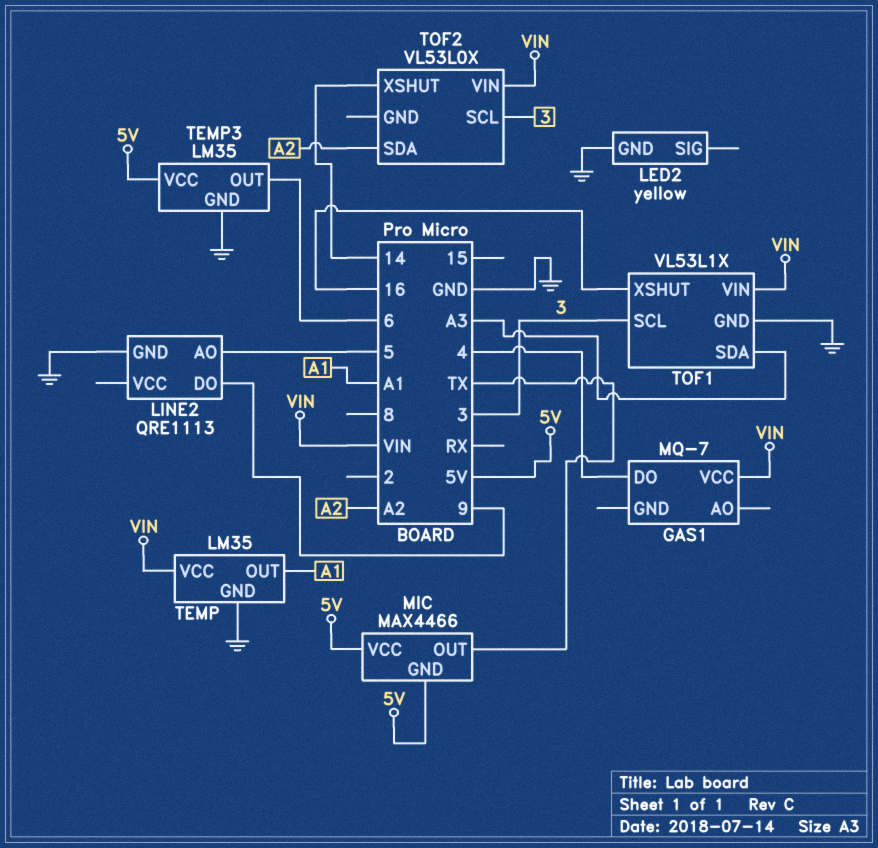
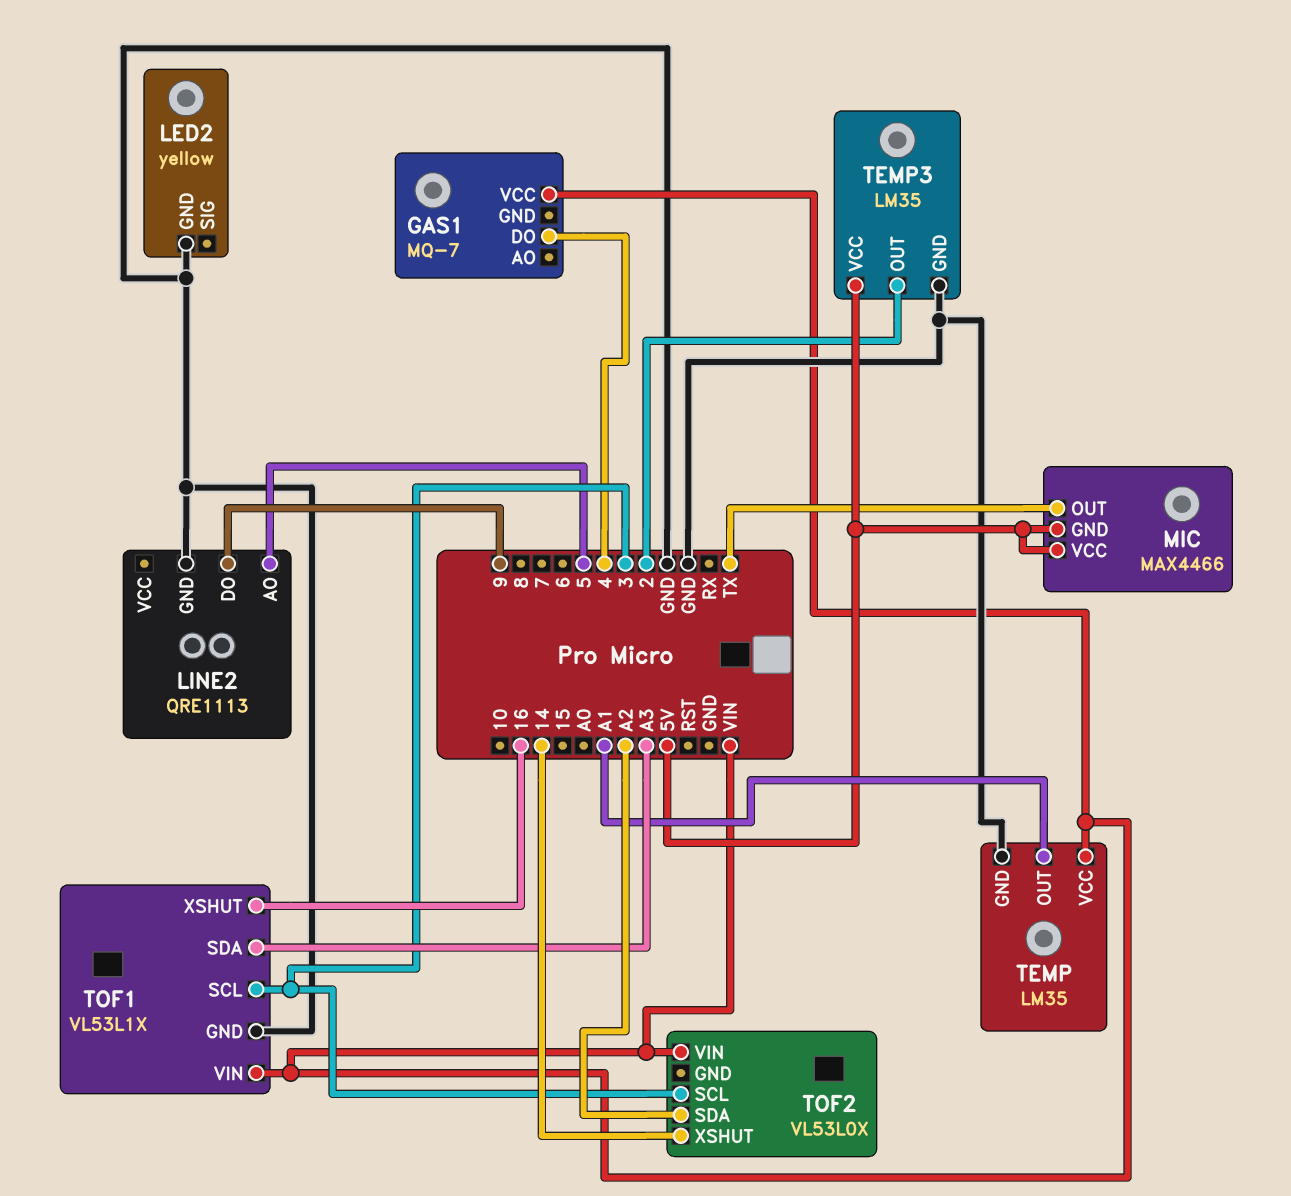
TEMP3 pin OUT: 6 -> 2

